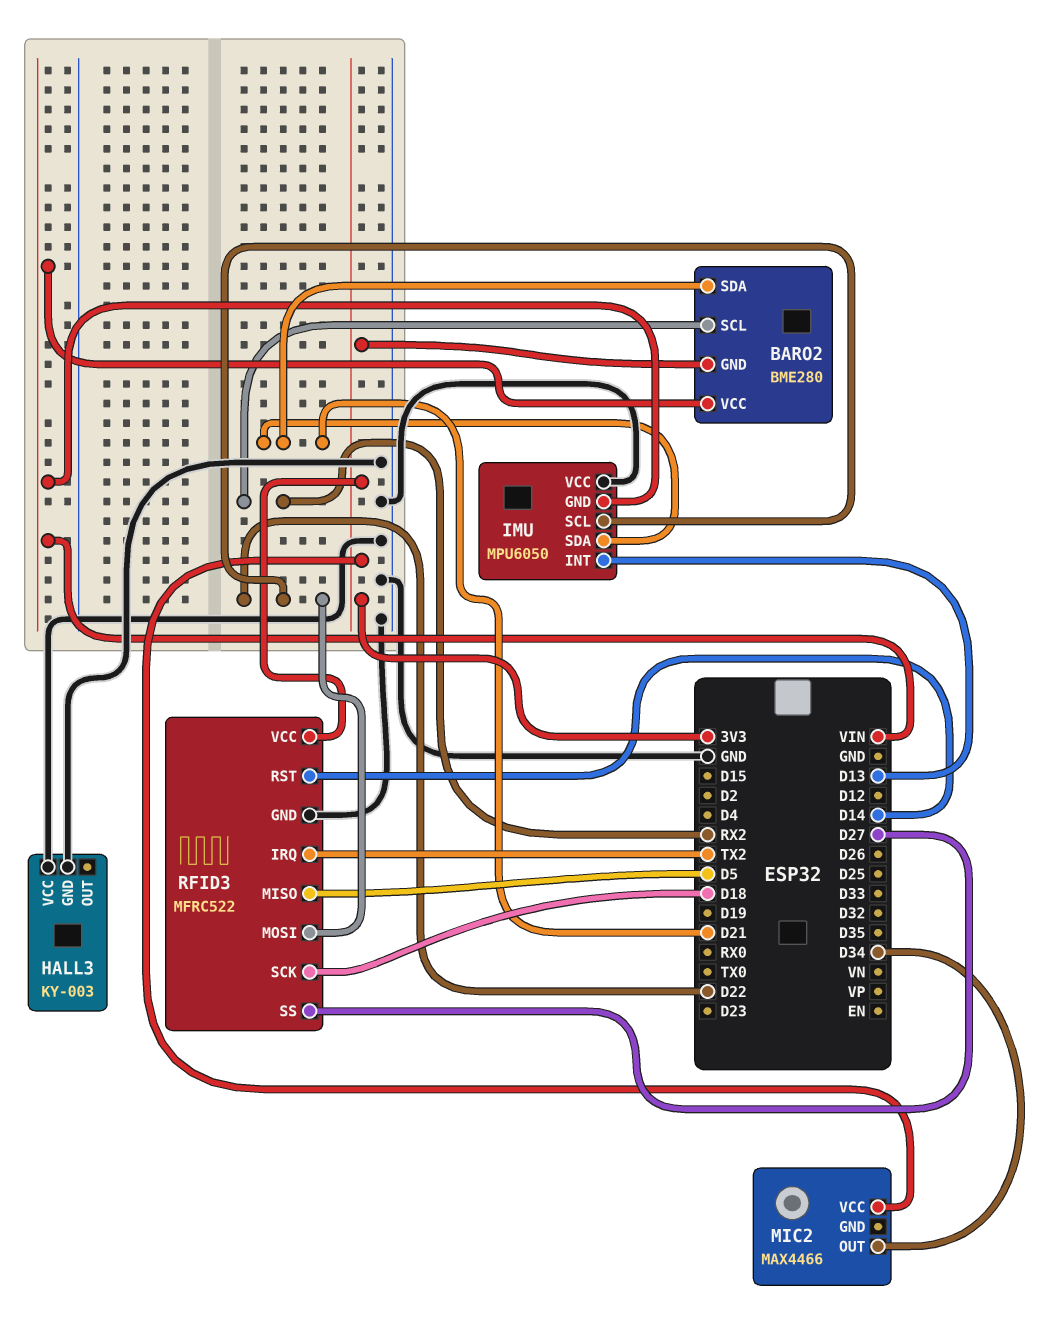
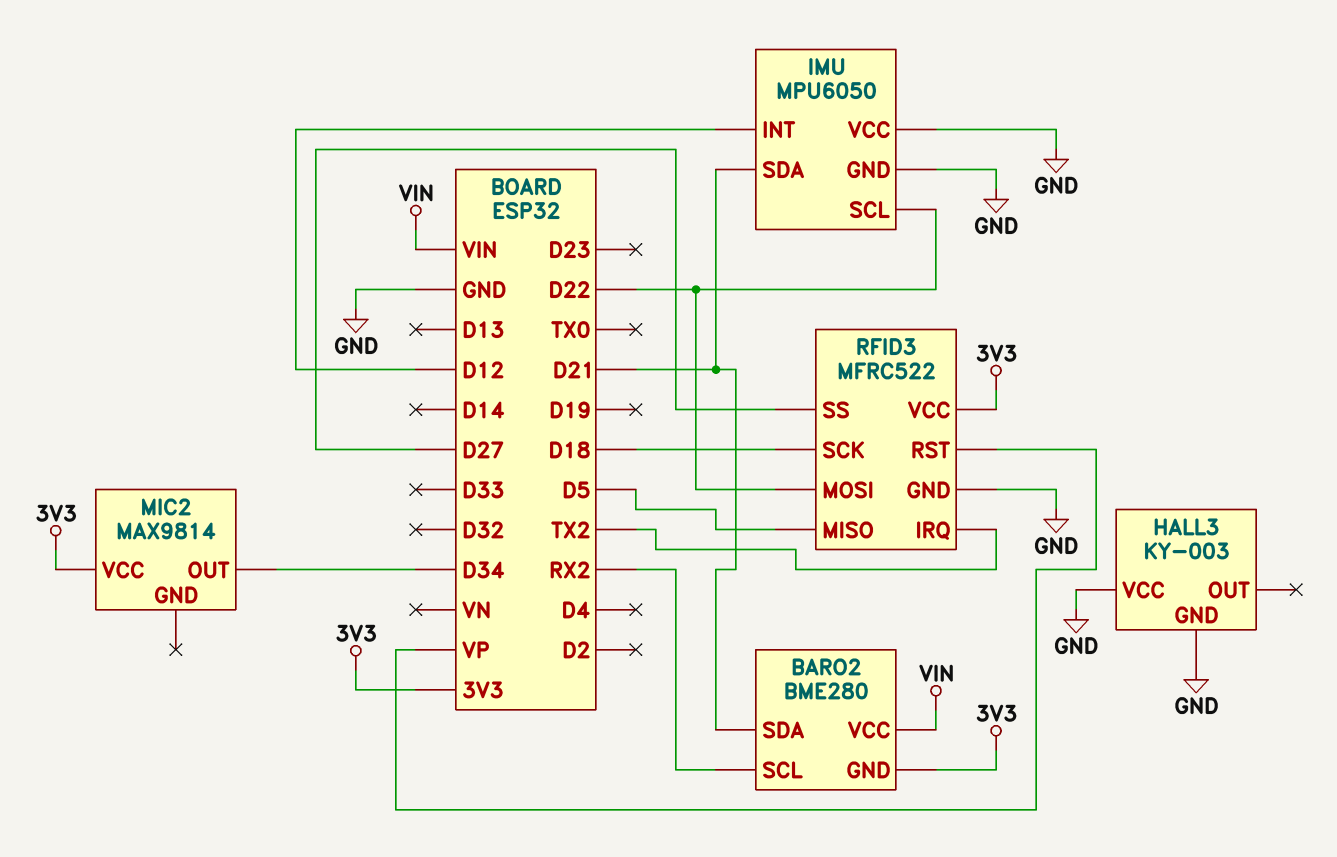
IMU pin GND: VIN -> GND
IMU pin INT: D13 -> D12
MIC2: MAX4466 -> MAX9814
RFID3 pin RST: D14 -> VP

